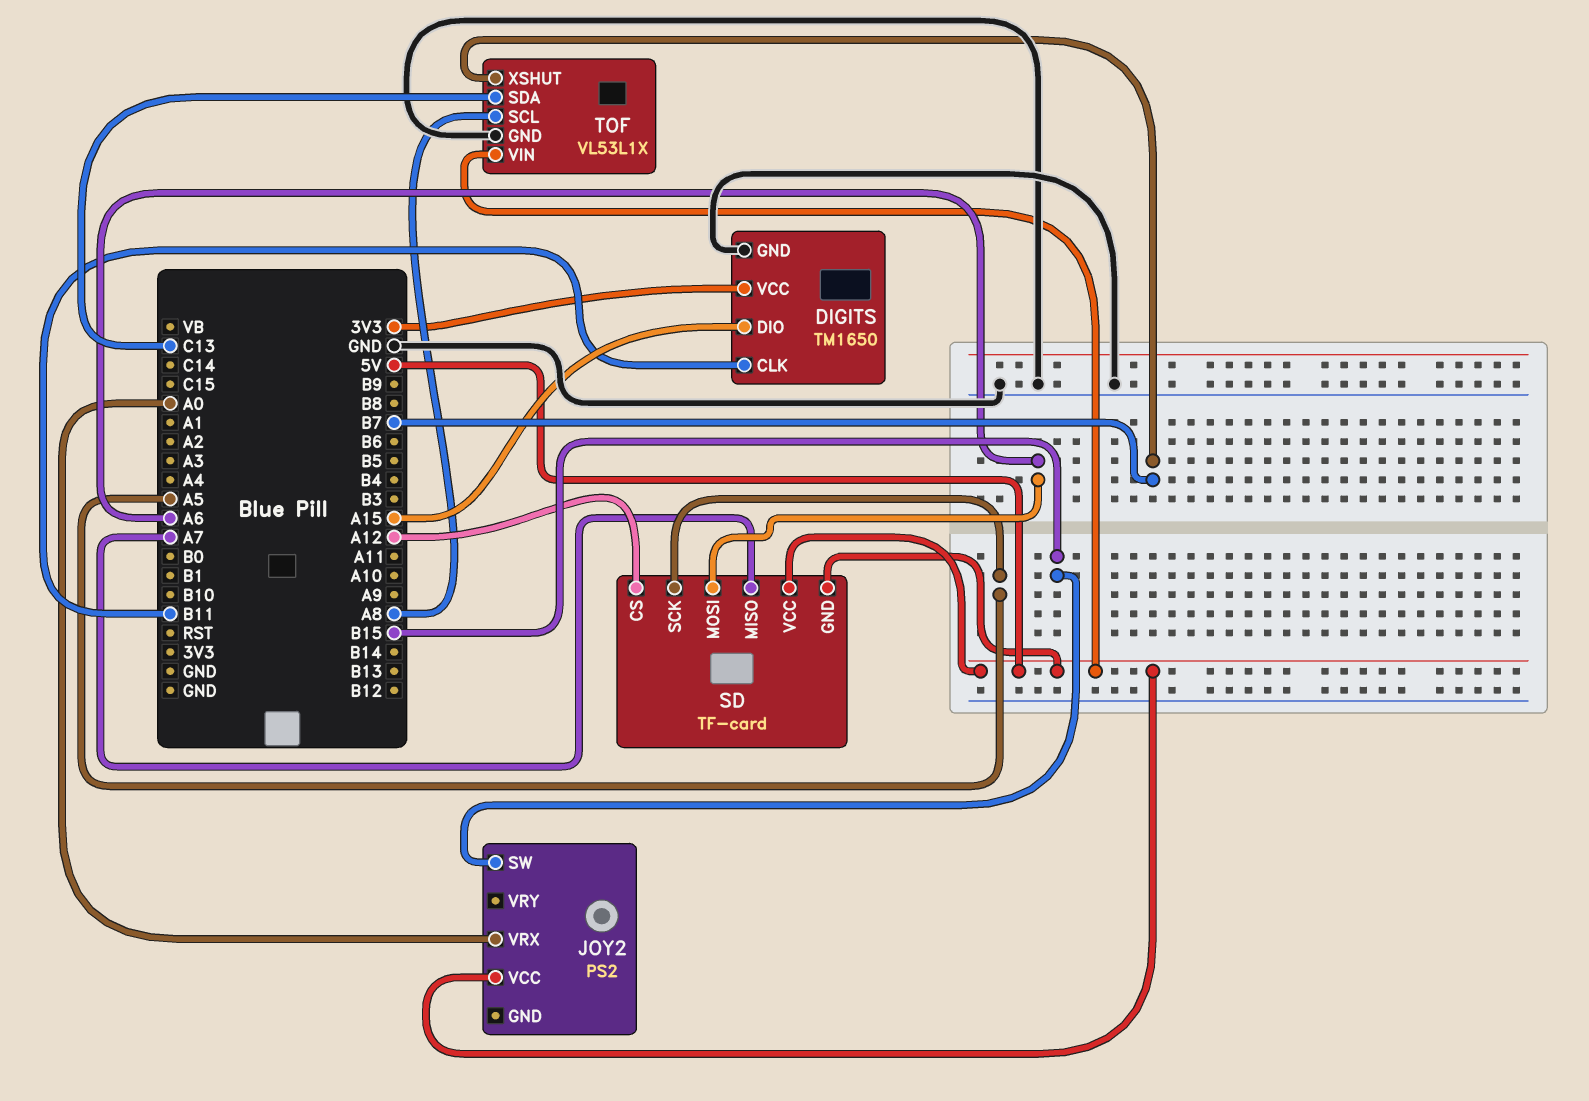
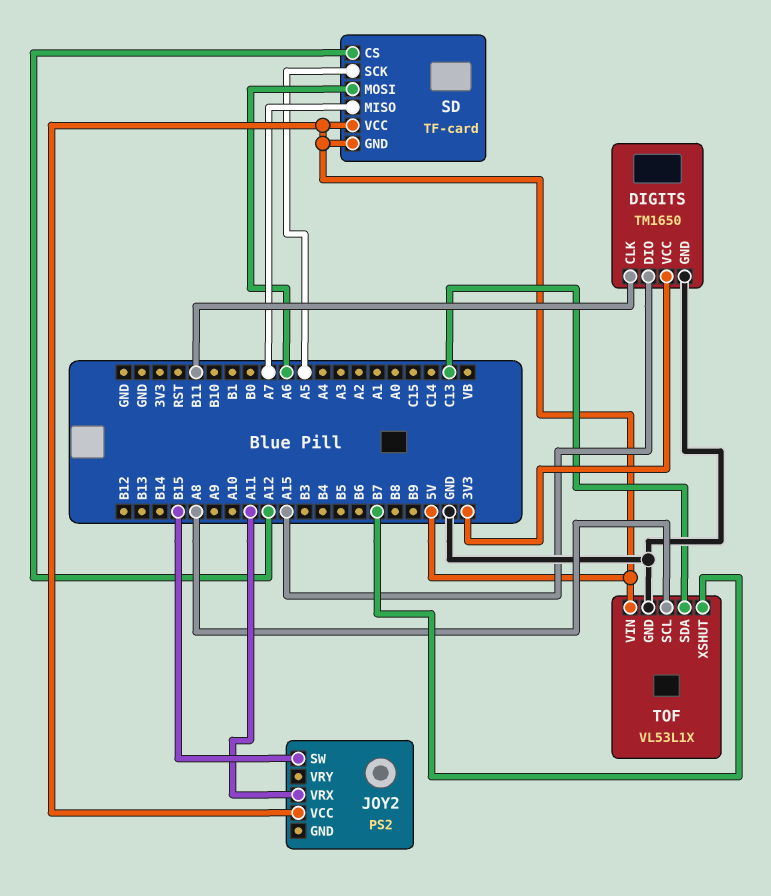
JOY2 pin VRX: A0 -> A11

